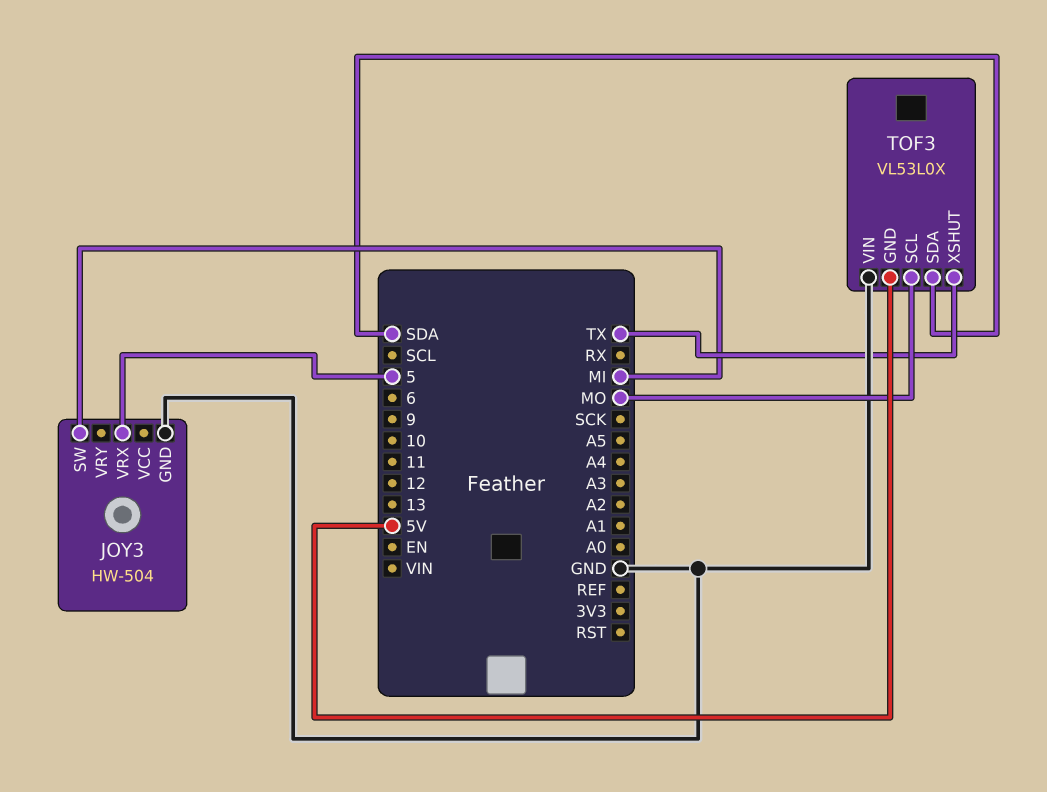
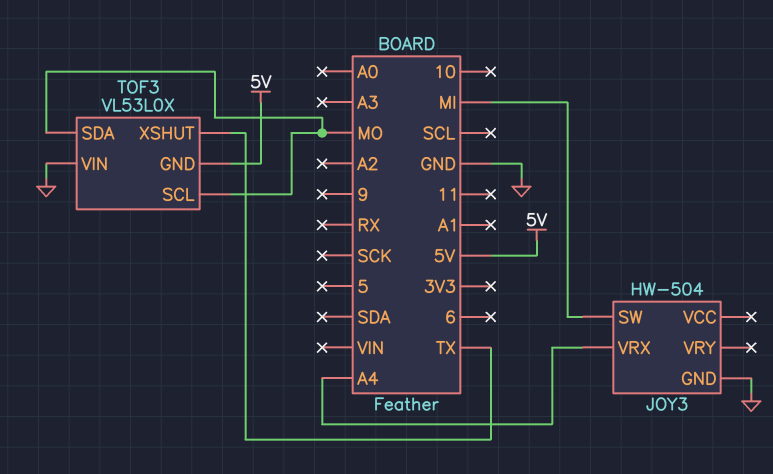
JOY3 pin VRX: 5 -> A4
TOF3 pin SDA: SDA -> MO

